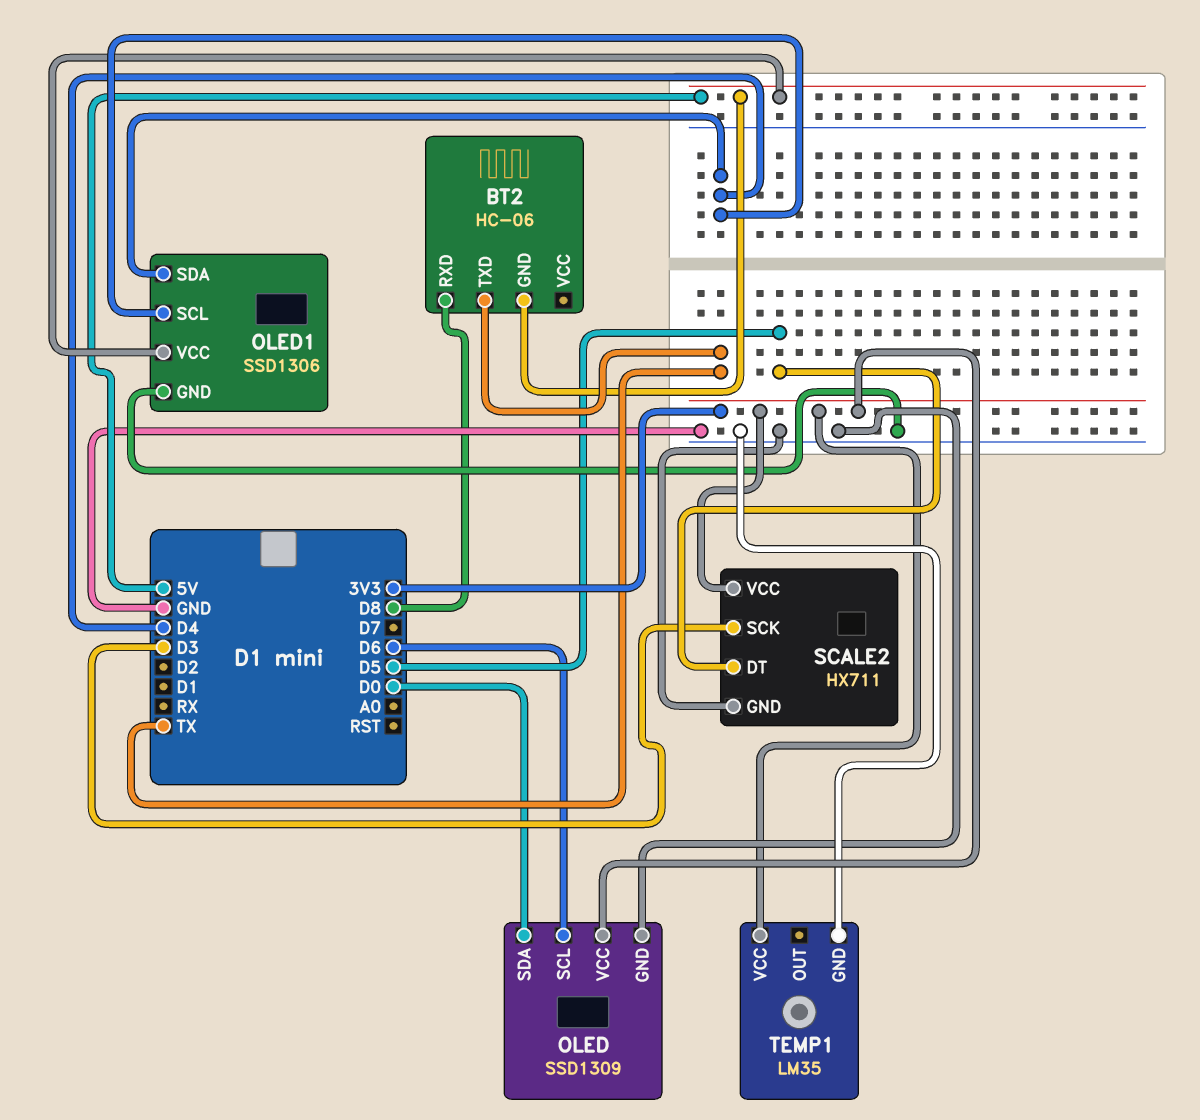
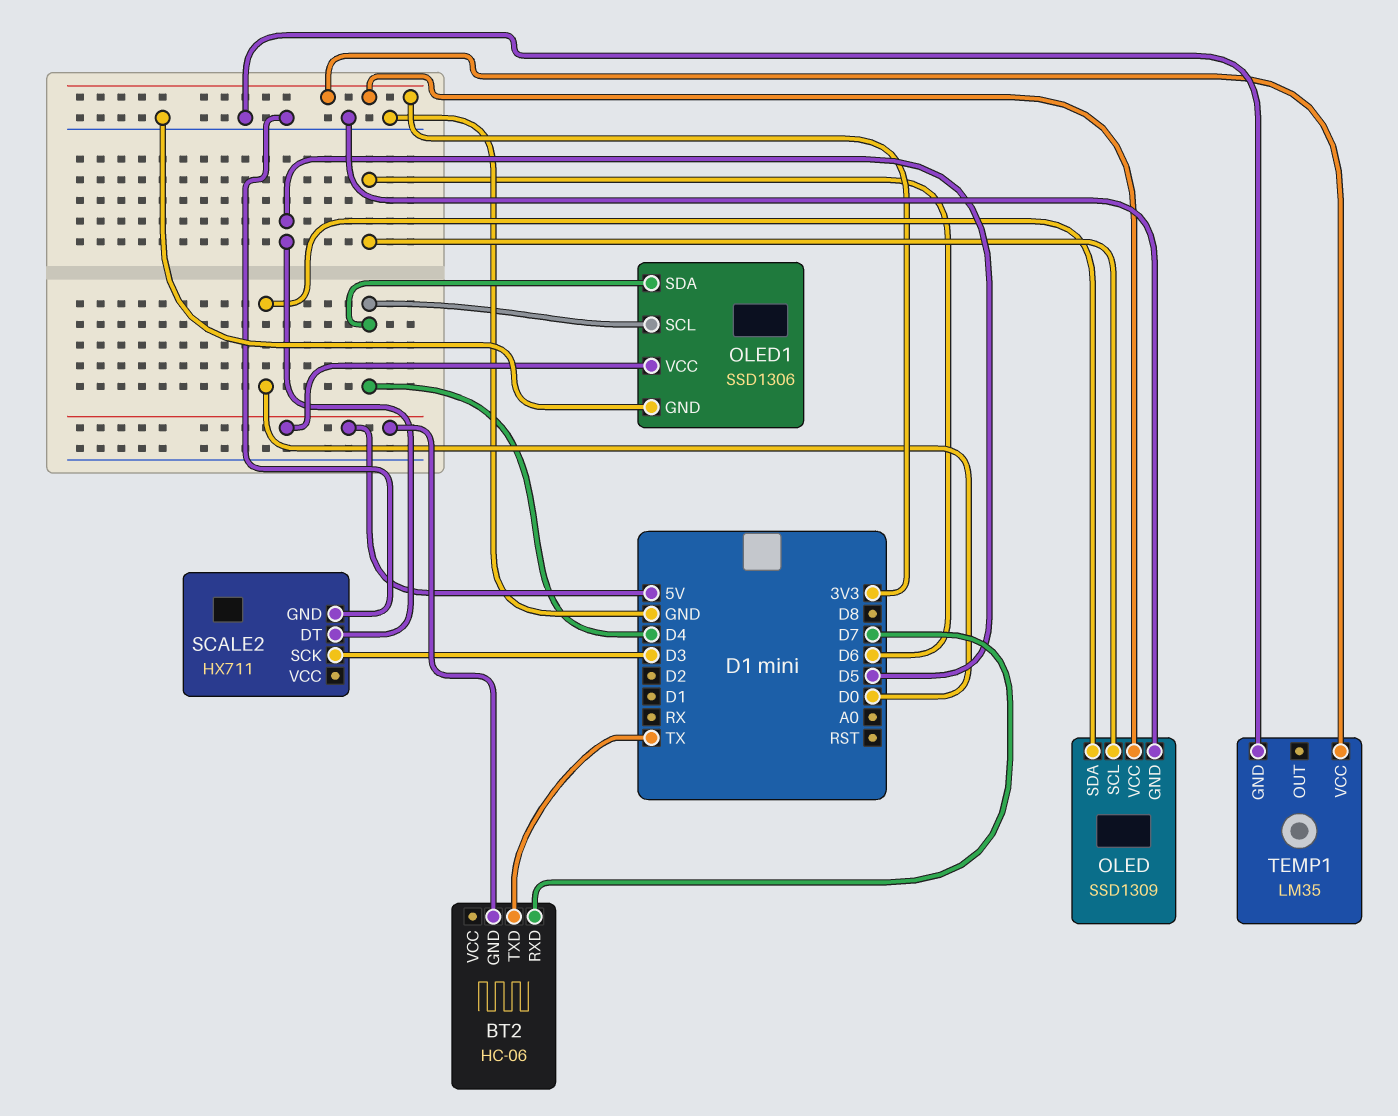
BT2 pin RXD: D8 -> D7
SCALE2 pin VCC: 3V3 -> none

